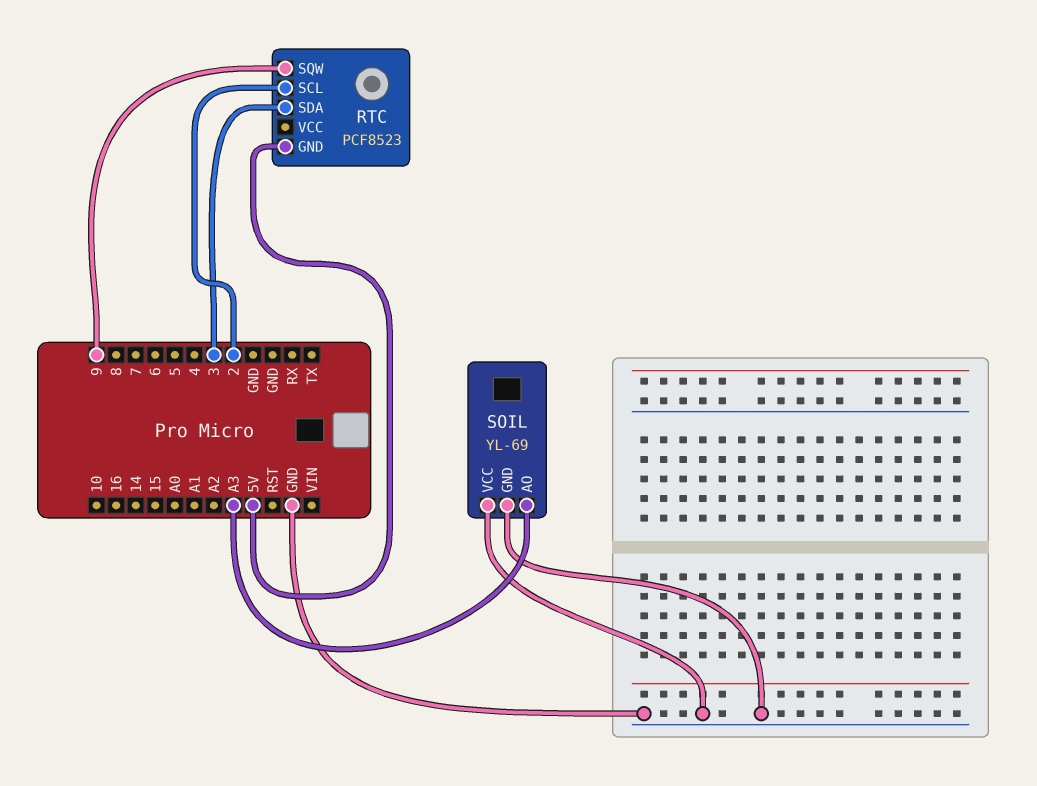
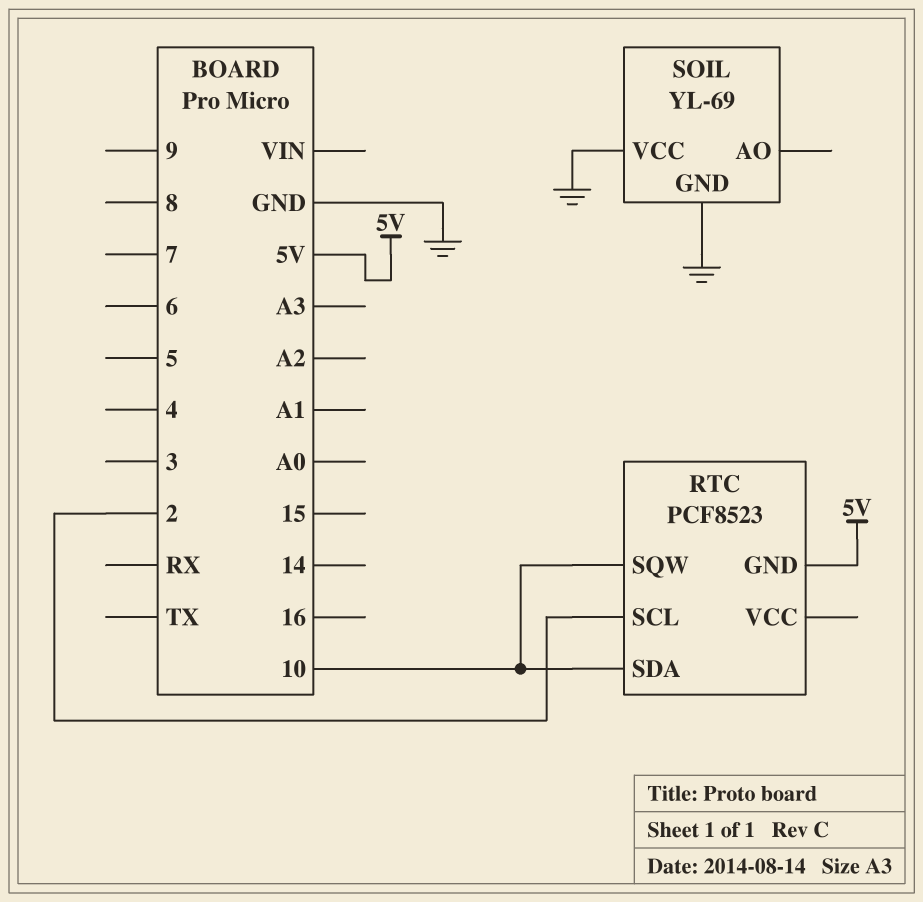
RTC pin SDA: 3 -> 10
RTC pin SQW: 9 -> 10
SOIL pin AO: A3 -> none

